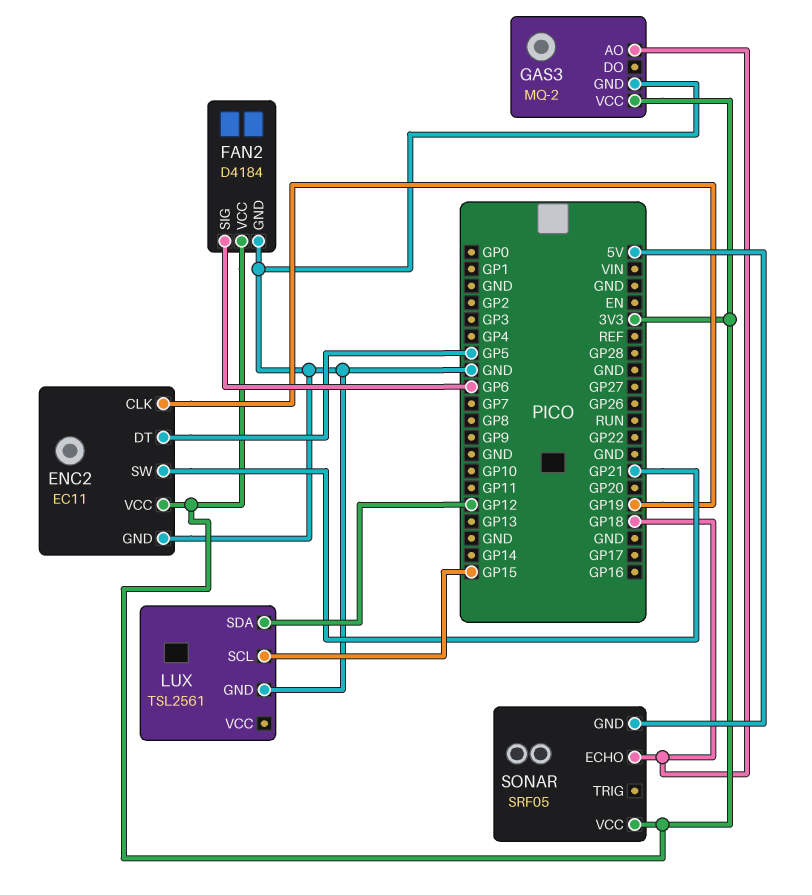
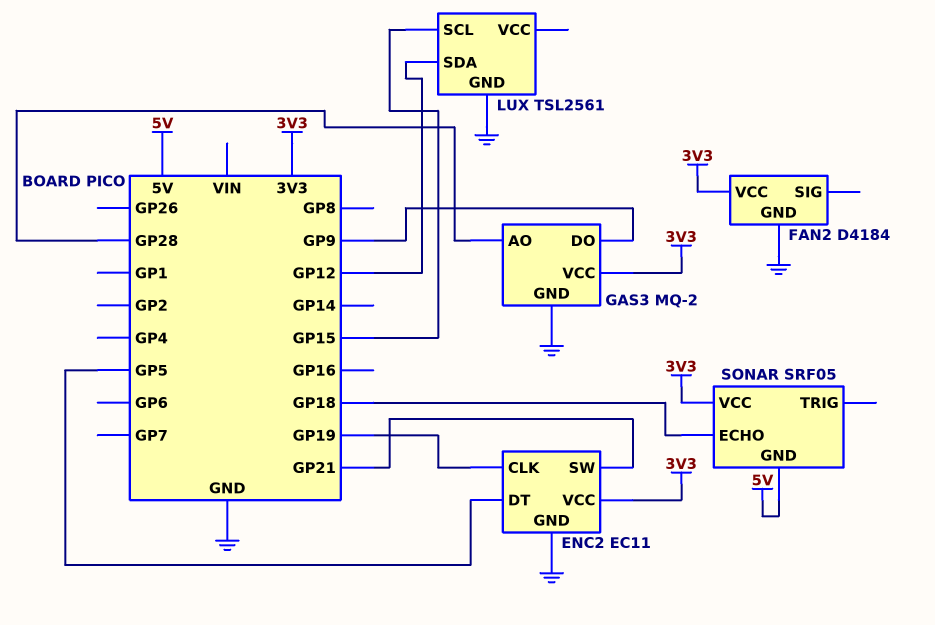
FAN2 pin SIG: GP6 -> none
GAS3 pin AO: GP18 -> GP28
GAS3 pin DO: none -> GP9

